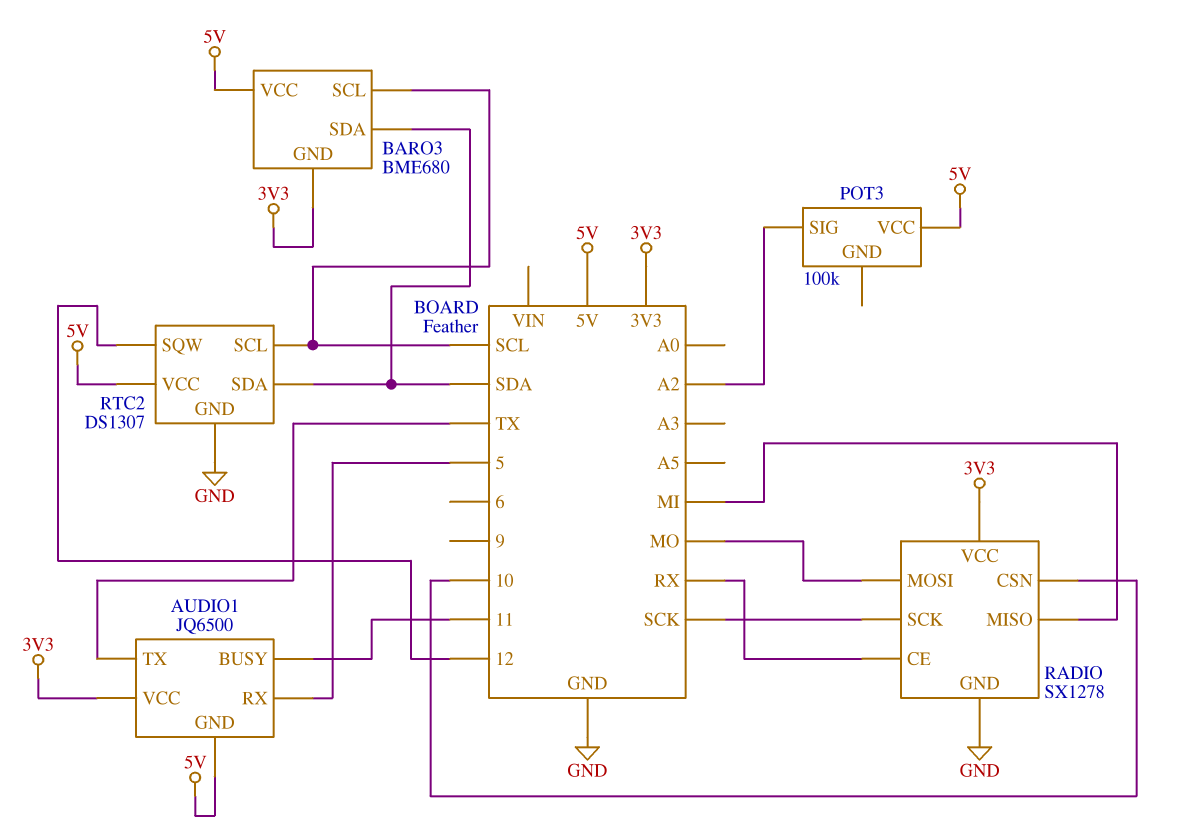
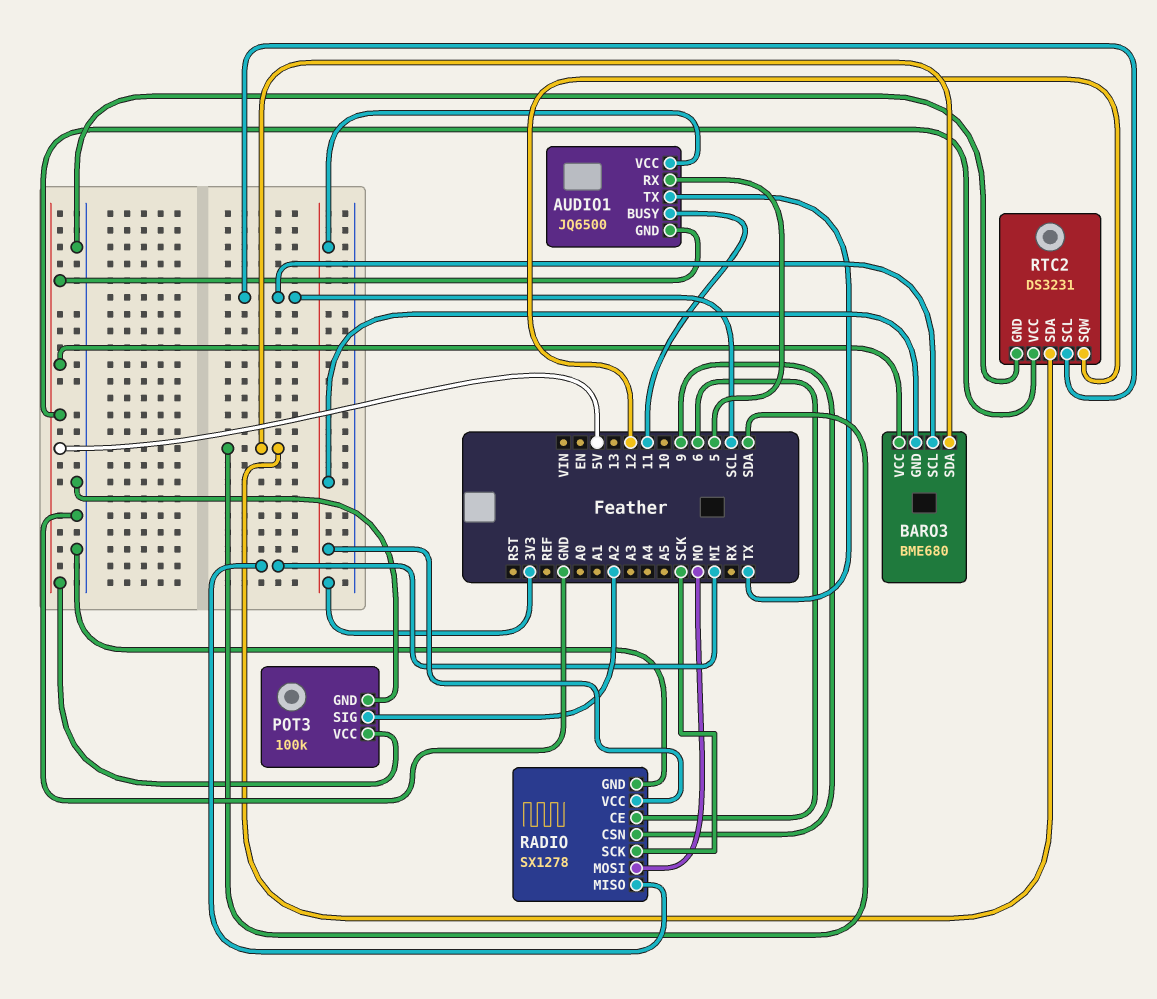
POT3 pin GND: none -> GND
RADIO pin CE: RX -> 6
RADIO pin CSN: 10 -> 9
RTC2: DS1307 -> DS3231

